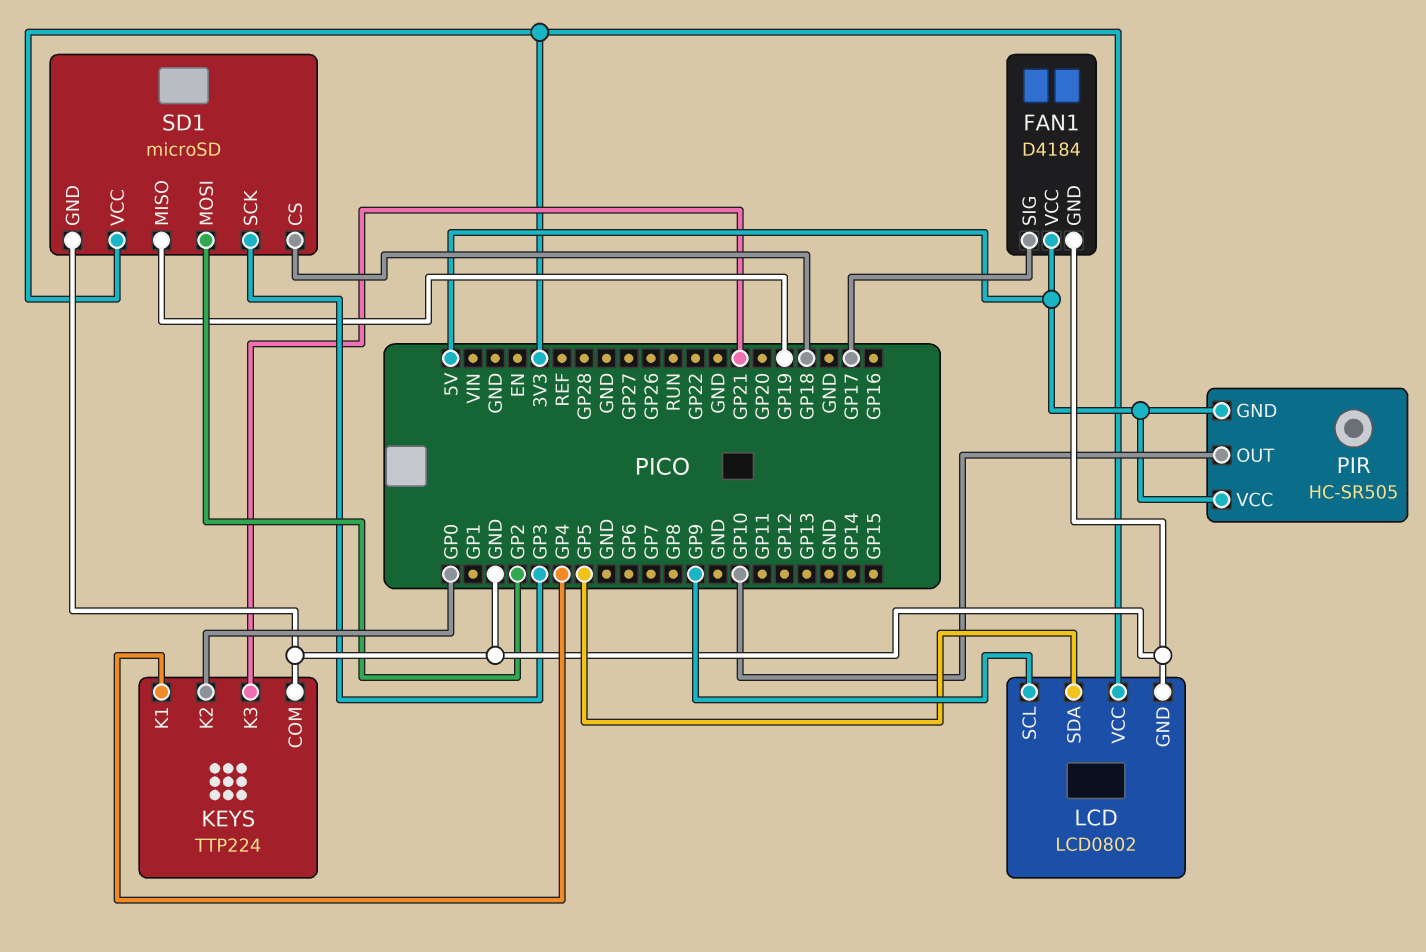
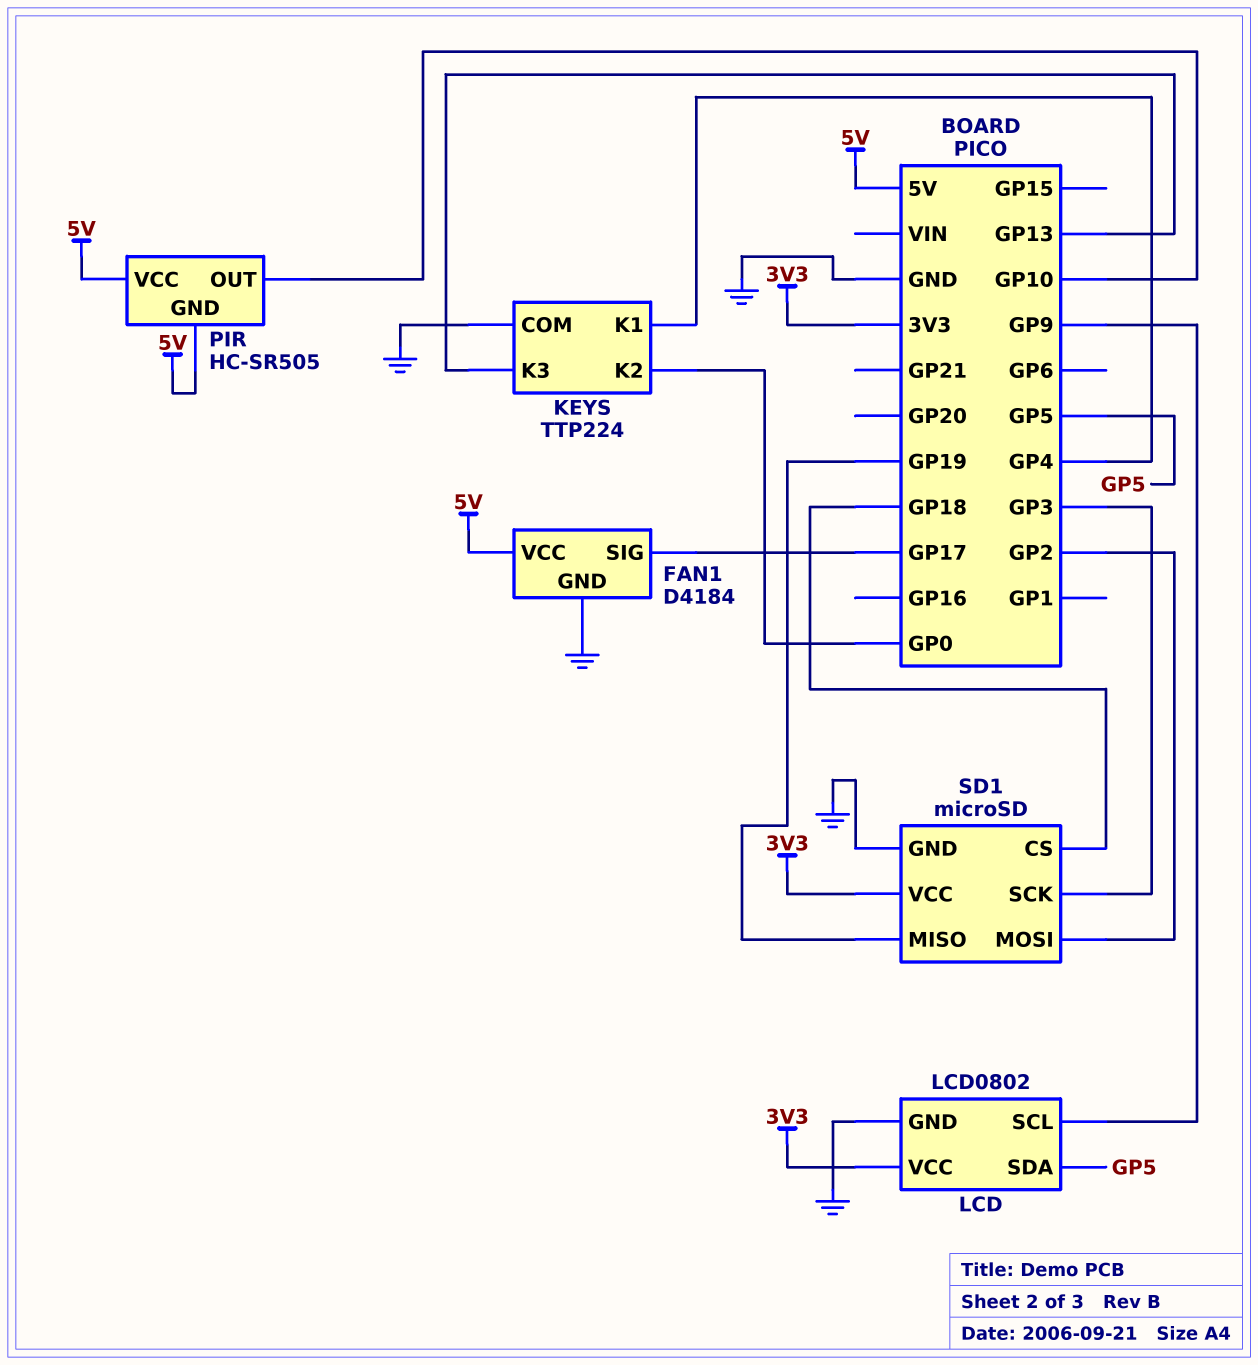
KEYS pin K3: GP21 -> GP13

